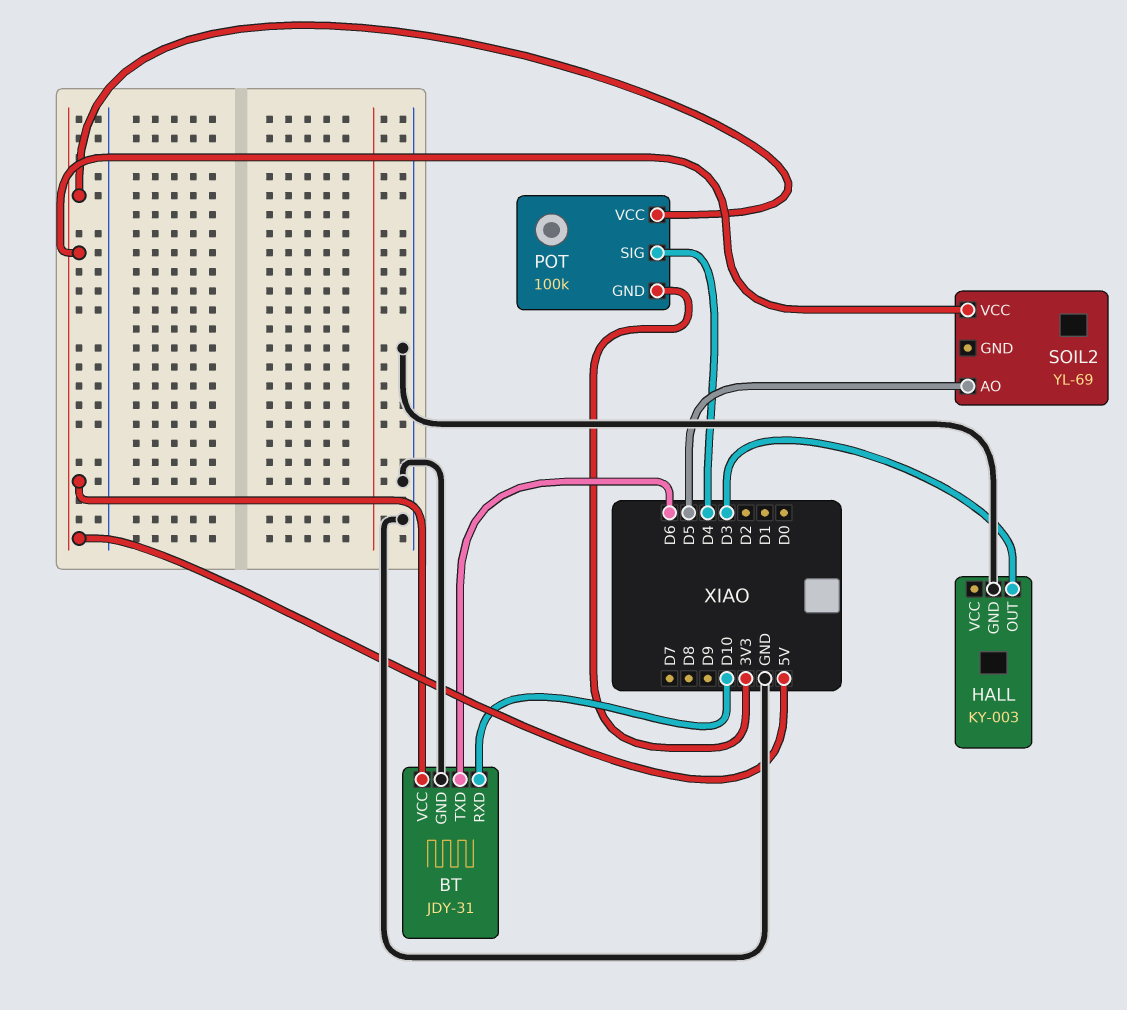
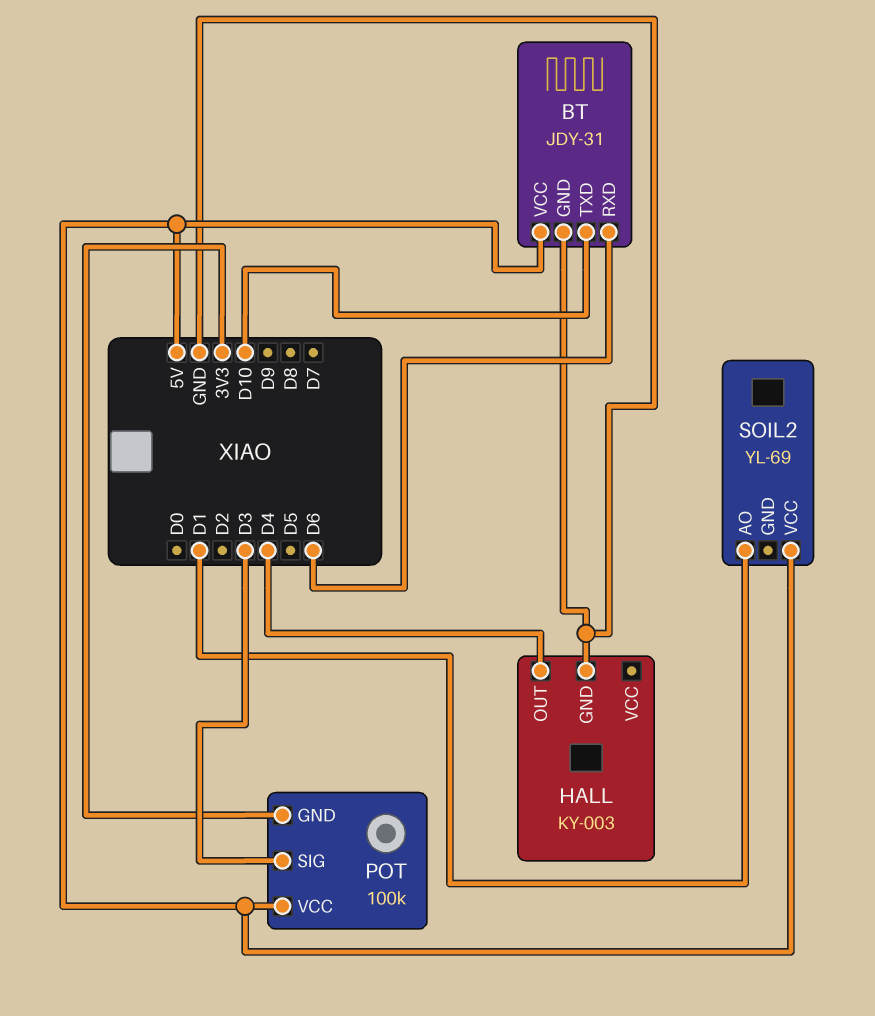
BT pin RXD: D10 -> D6
BT pin TXD: D6 -> D10
HALL pin OUT: D3 -> D4
POT pin SIG: D4 -> D3
SOIL2 pin AO: D5 -> D1

